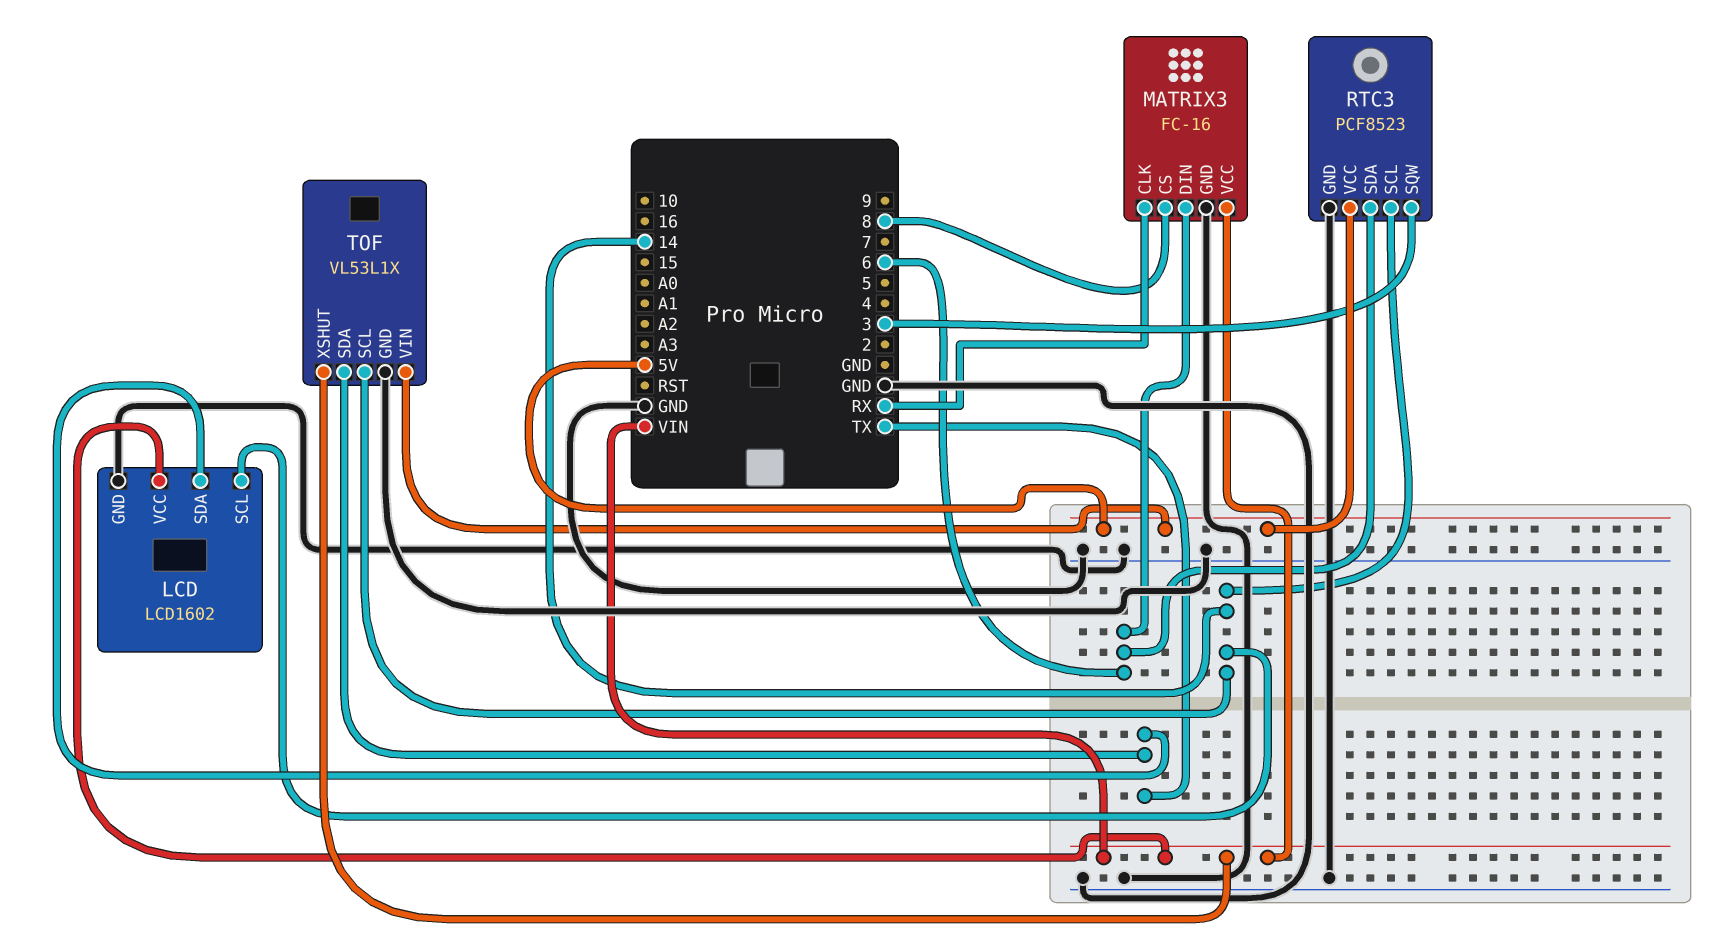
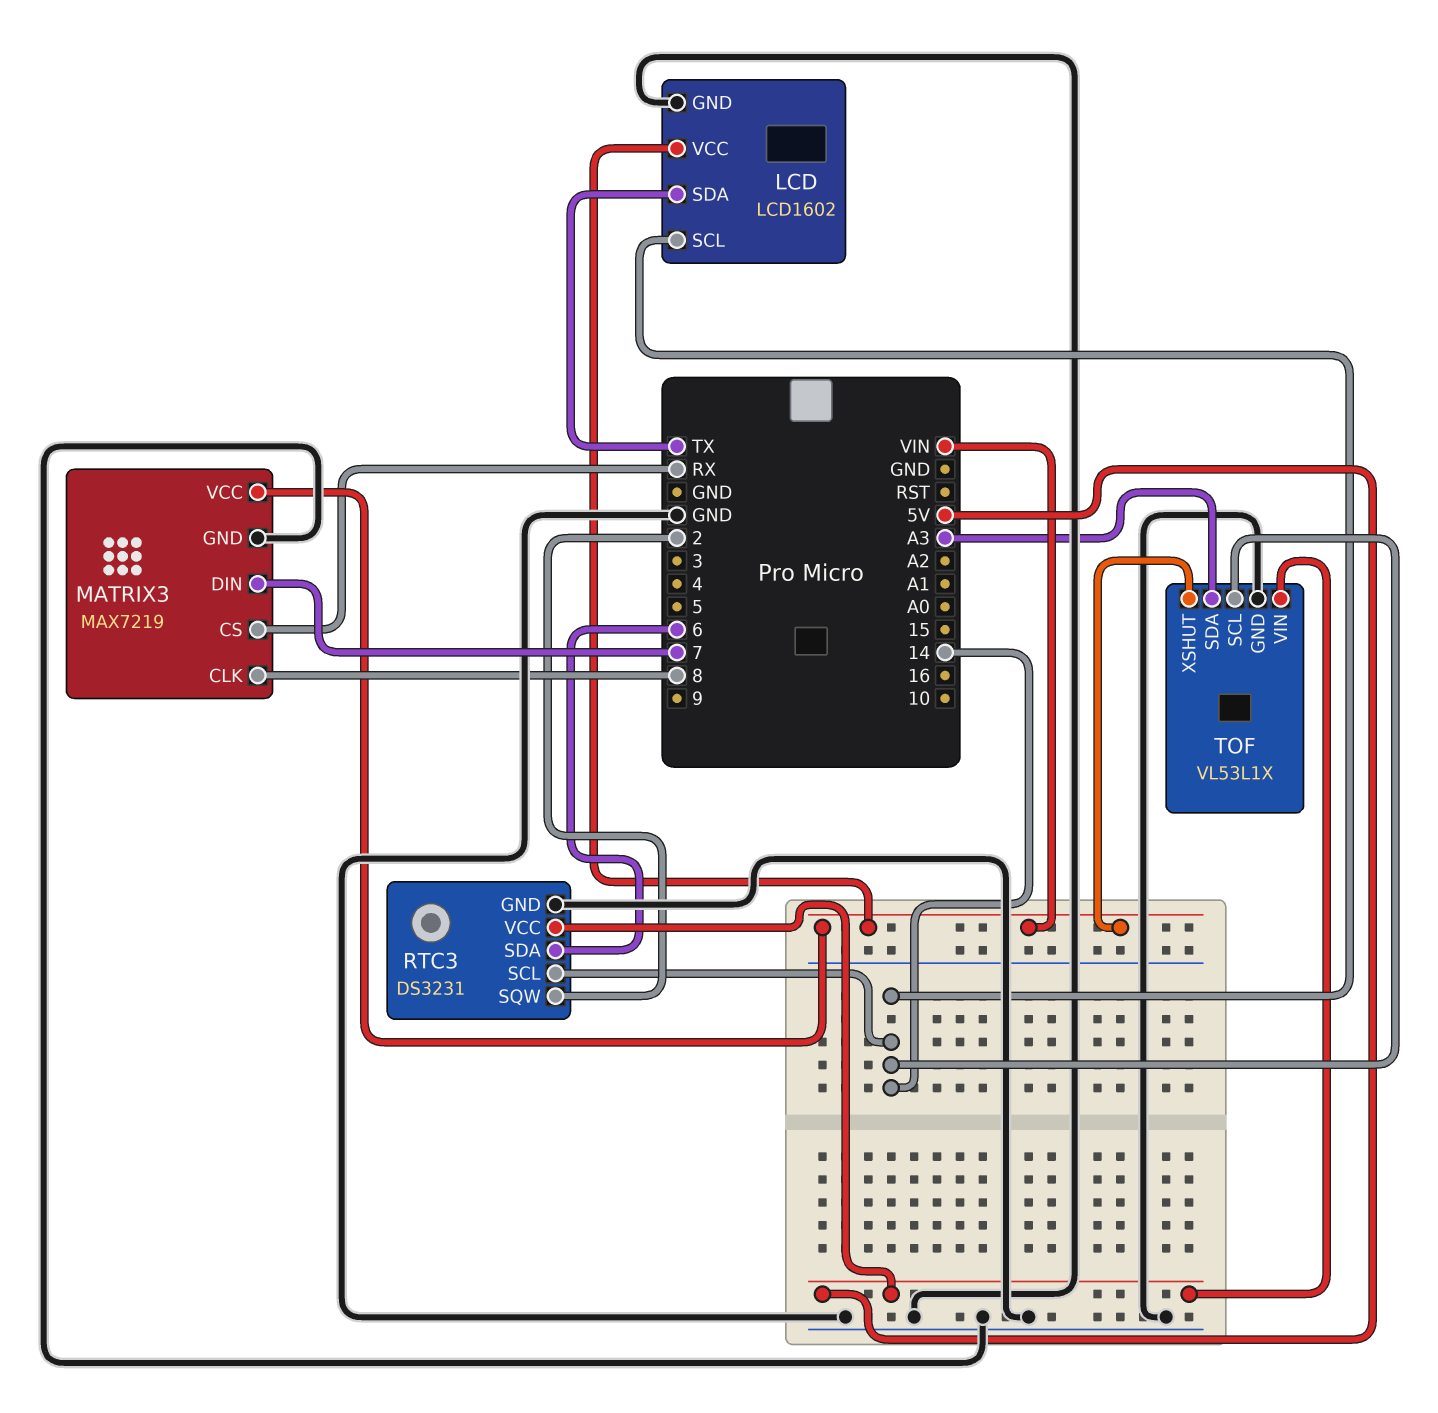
MATRIX3: FC-16 -> MAX7219
MATRIX3 pin CLK: RX -> 8
MATRIX3 pin CS: 8 -> RX
MATRIX3 pin DIN: 6 -> 7
RTC3: PCF8523 -> DS3231
RTC3 pin SQW: 3 -> 2
TOF pin SDA: TX -> A3

